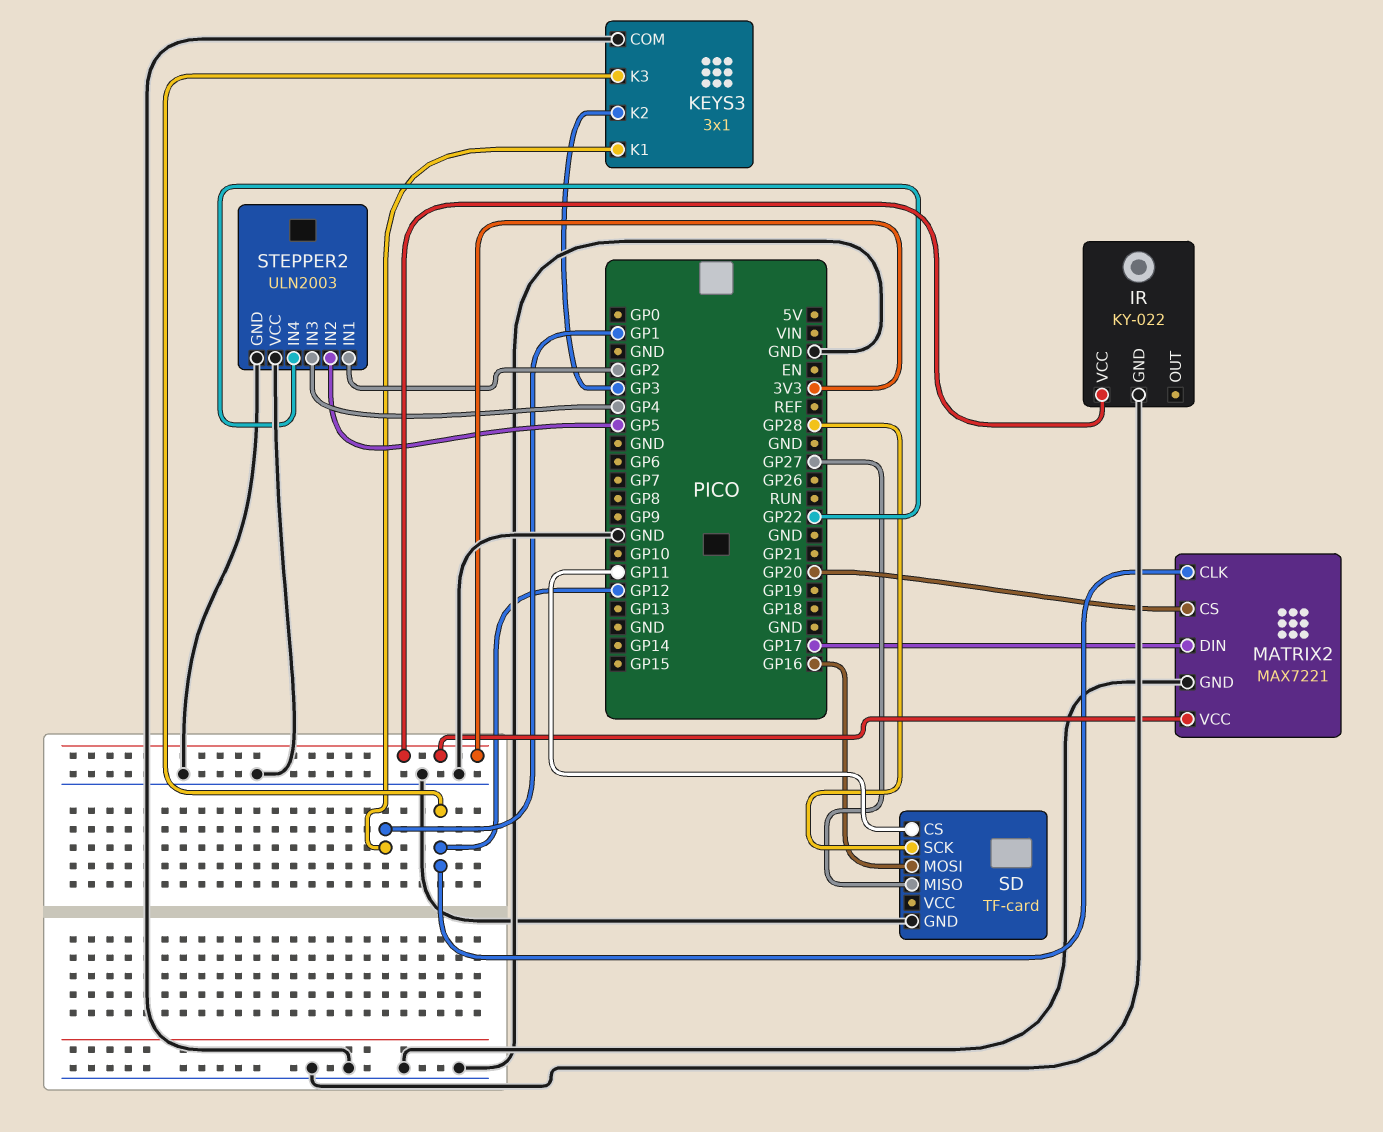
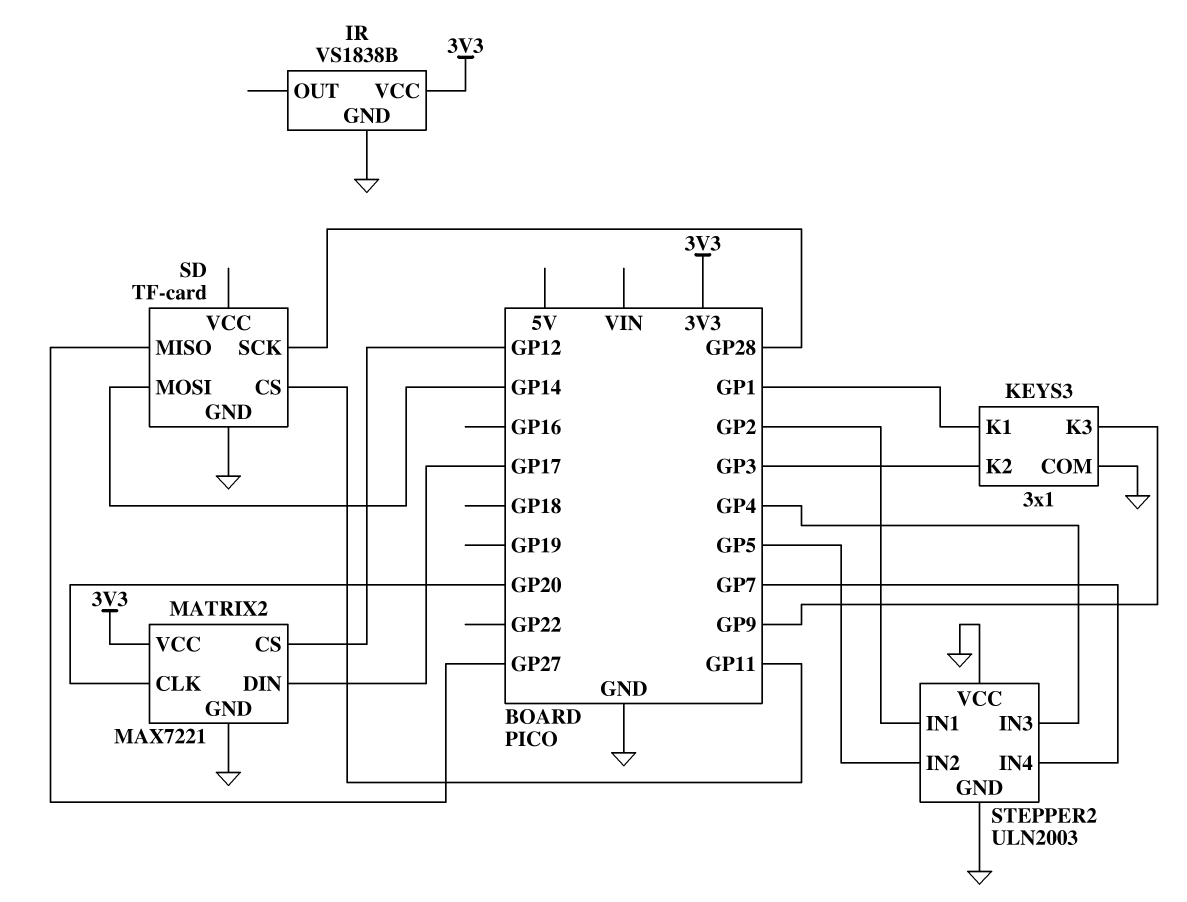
IR: KY-022 -> VS1838B
KEYS3 pin K3: GP12 -> GP9
MATRIX2 pin CLK: GP12 -> GP20
MATRIX2 pin CS: GP20 -> GP12
SD pin MOSI: GP16 -> GP14
STEPPER2 pin IN4: GP22 -> GP7

